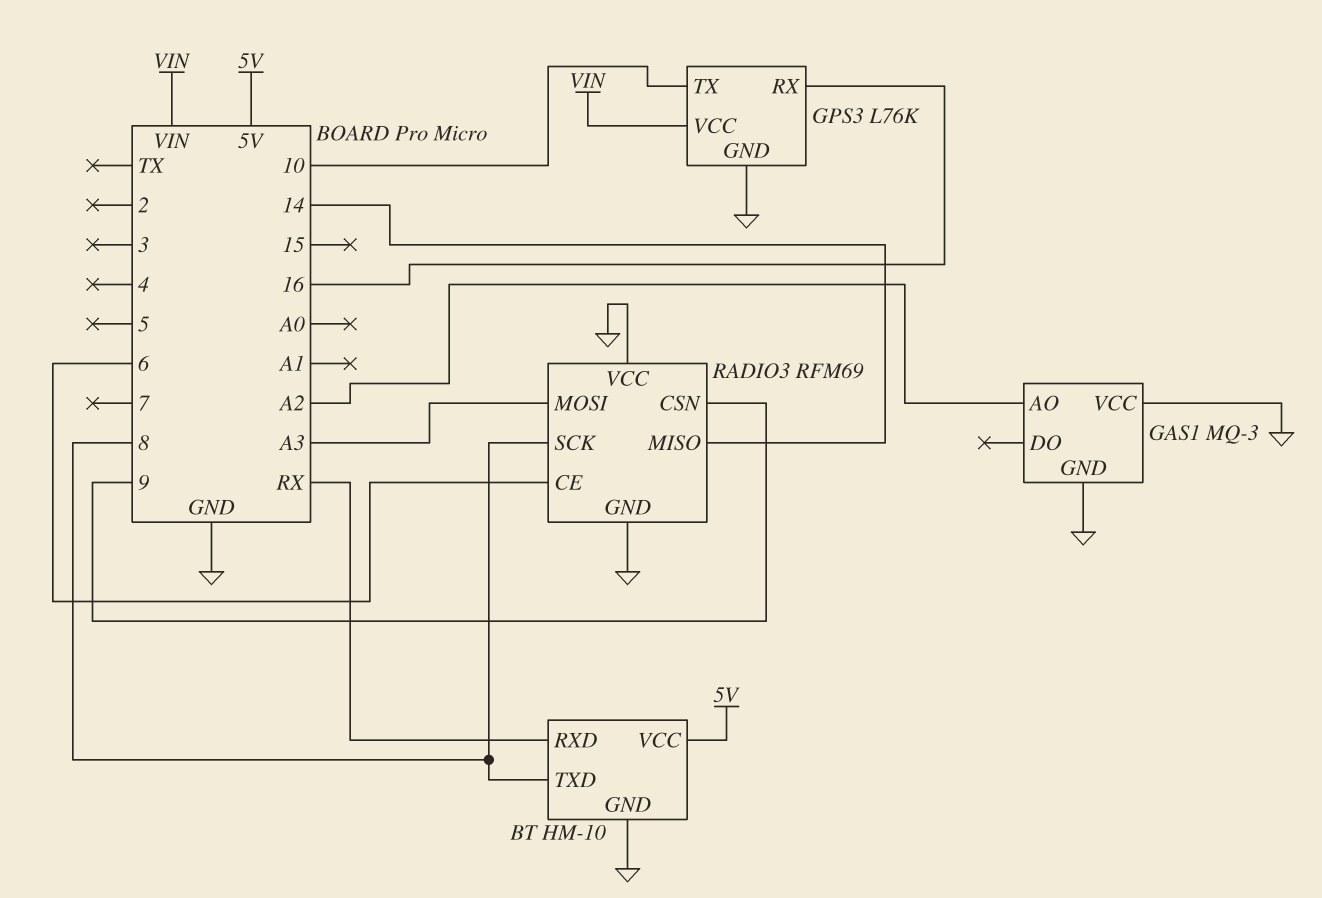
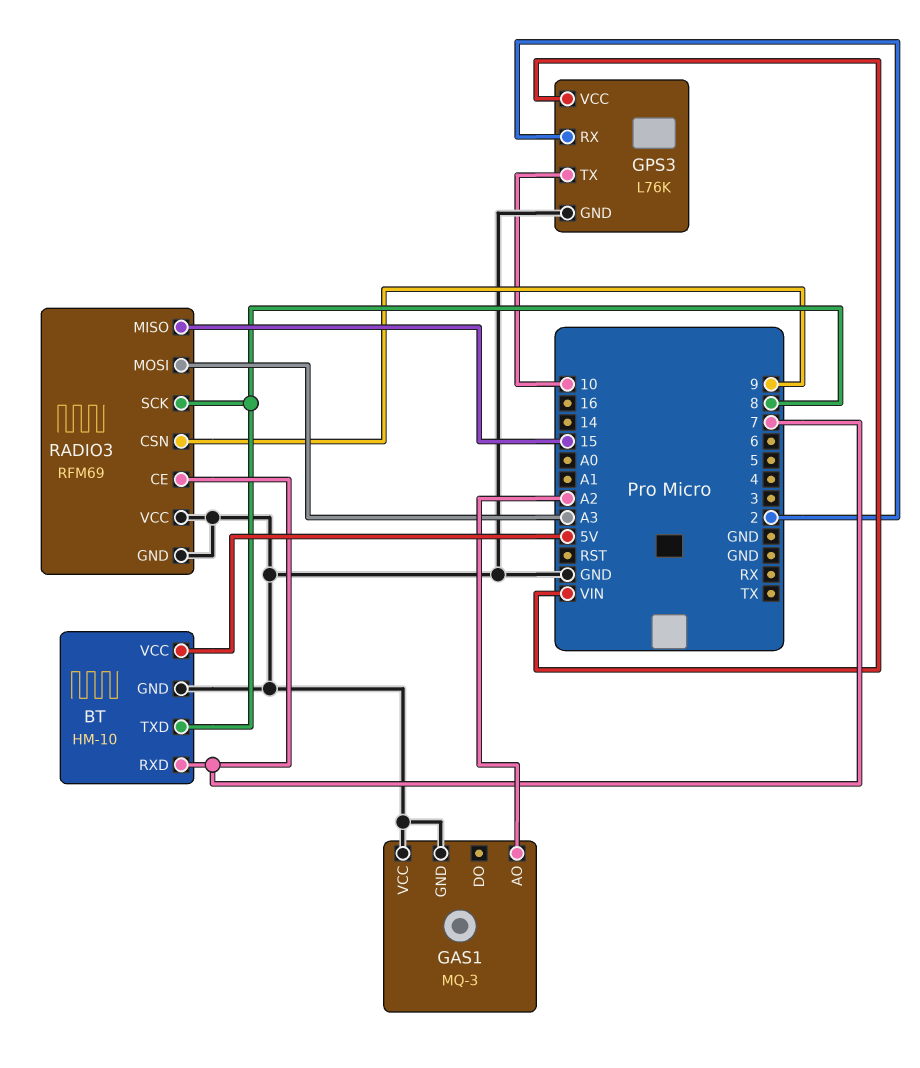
BT pin RXD: RX -> 7
GPS3 pin RX: 16 -> 2
RADIO3 pin CE: 6 -> 7
RADIO3 pin MISO: 14 -> 15

